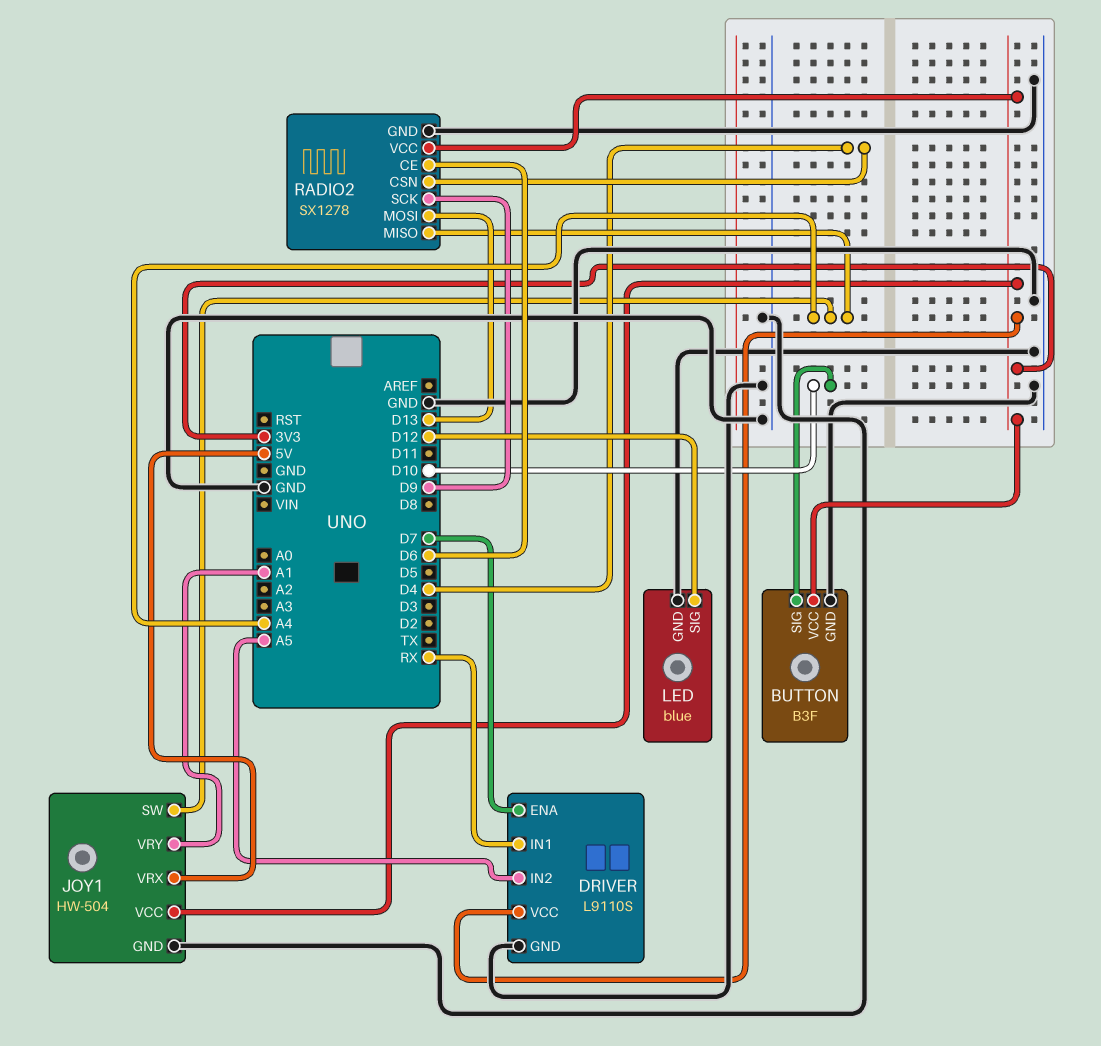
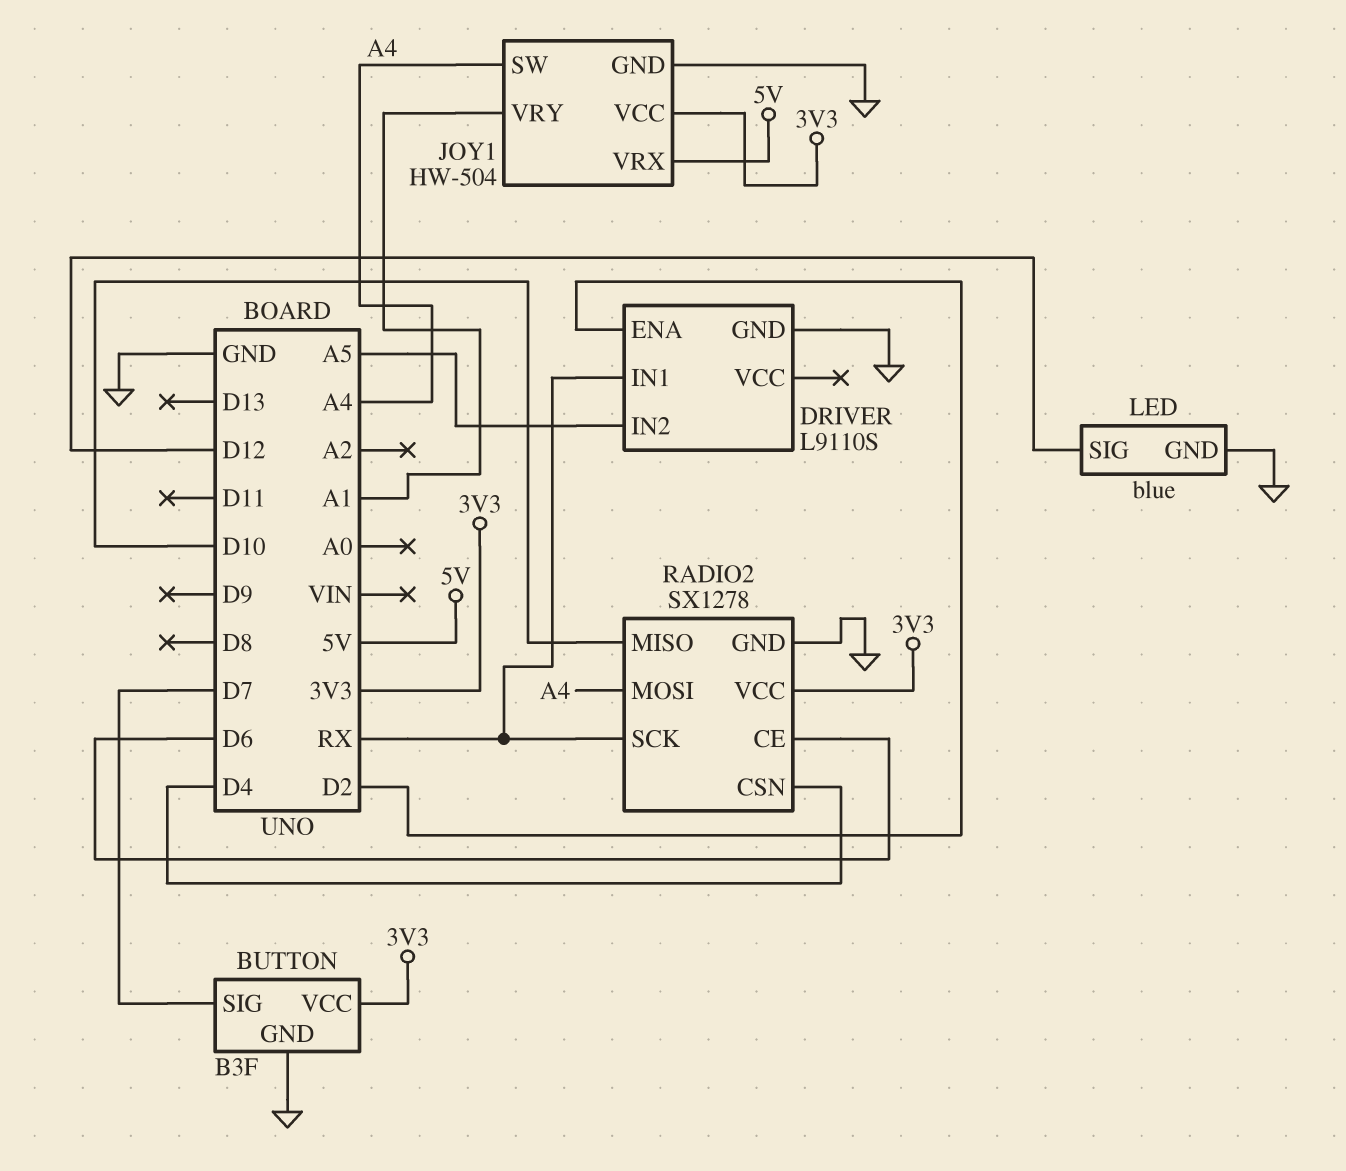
BUTTON pin SIG: D10 -> D7
DRIVER pin ENA: D7 -> D2
DRIVER pin VCC: 3V3 -> none
RADIO2 pin MISO: A4 -> D10
RADIO2 pin MOSI: D13 -> A4
RADIO2 pin SCK: D9 -> RX

